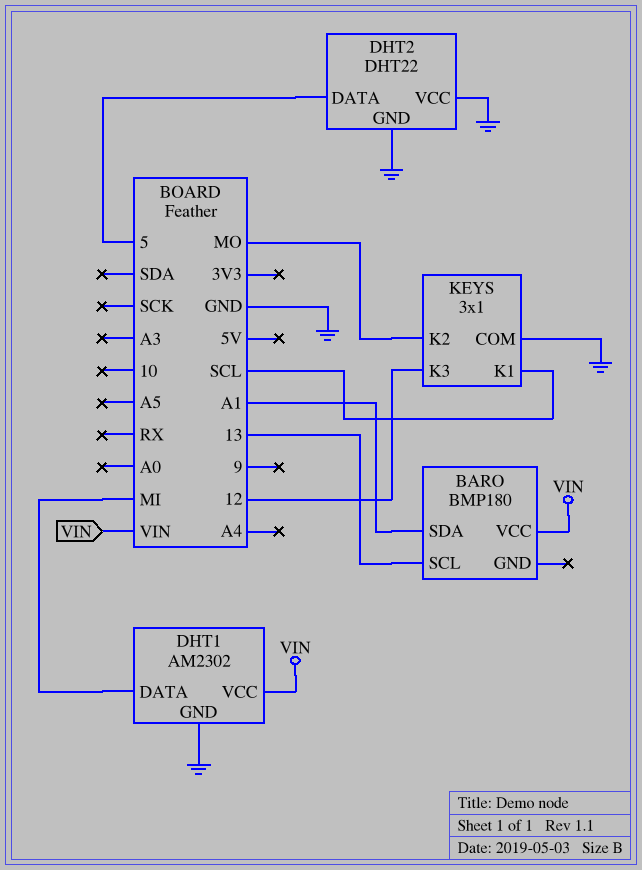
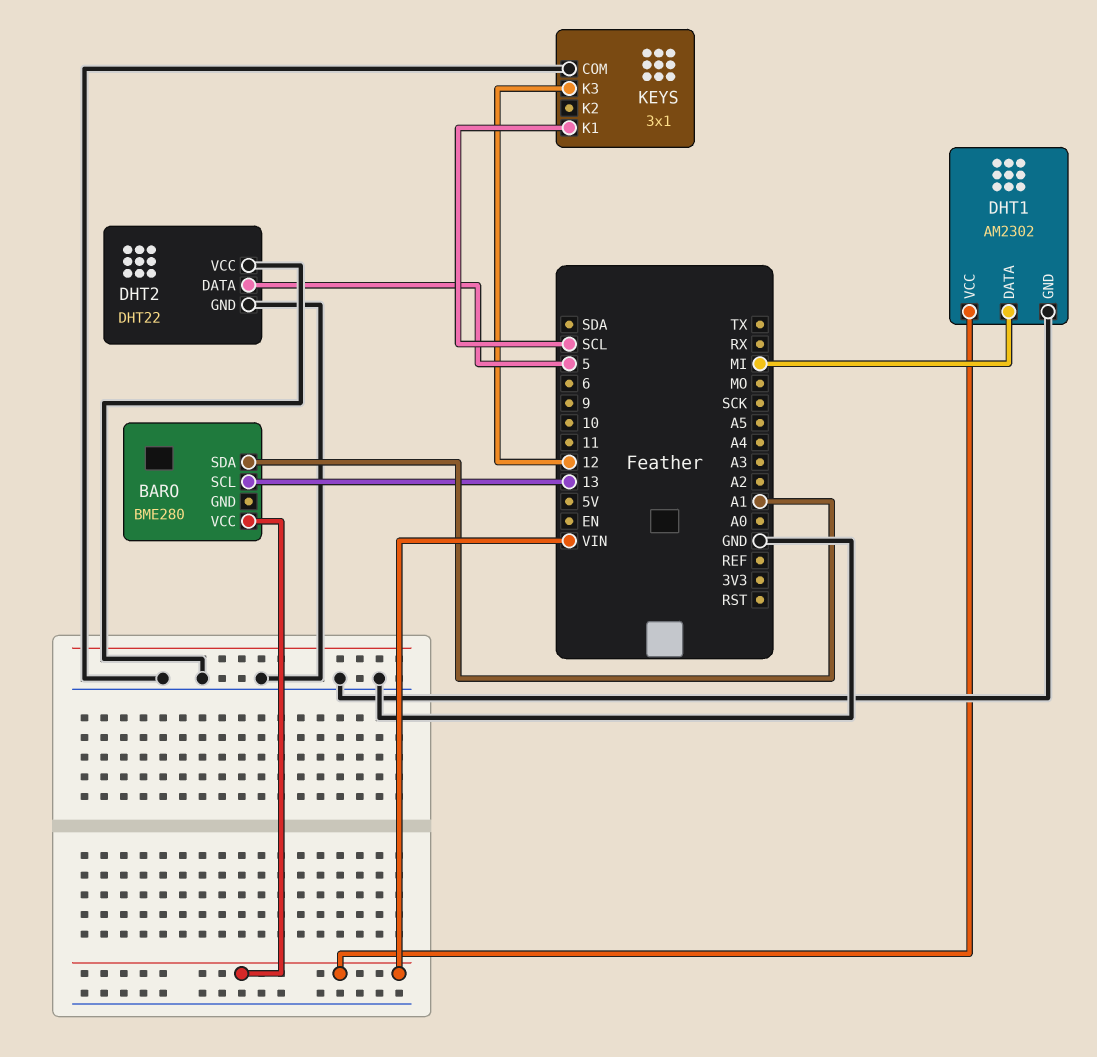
BARO: BMP180 -> BME280
KEYS pin K2: MO -> none

